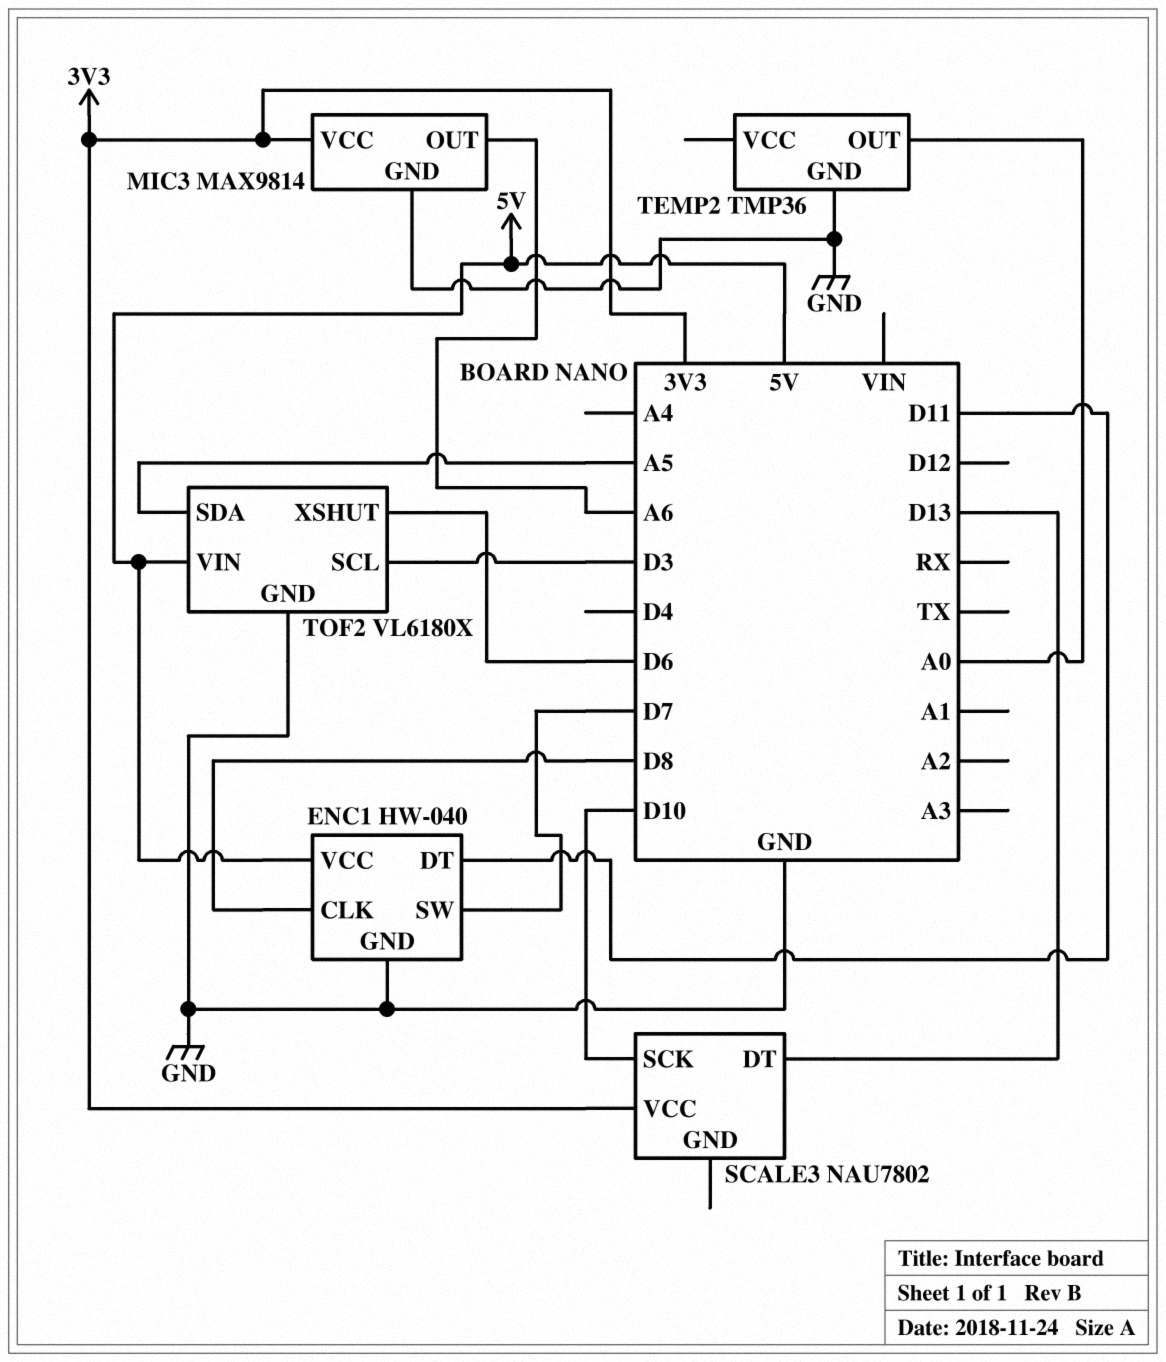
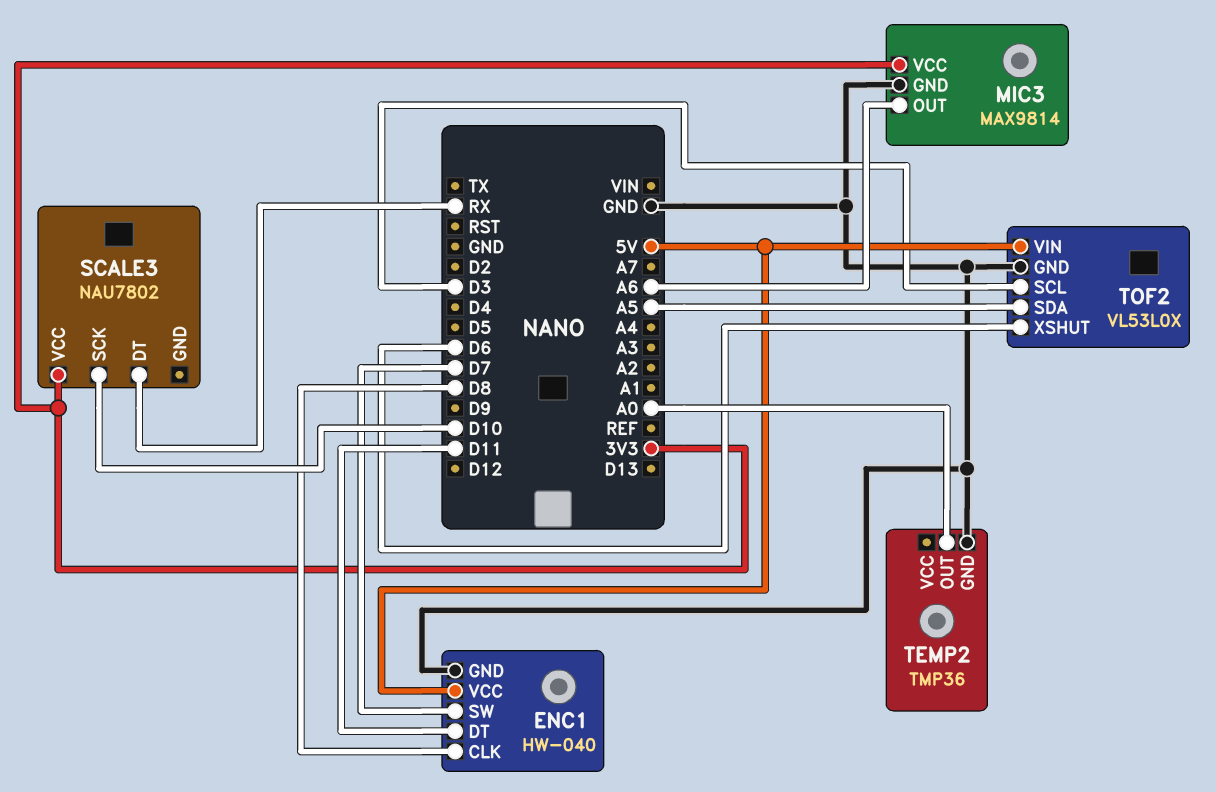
SCALE3 pin DT: D13 -> RX
TOF2: VL6180X -> VL53L0X

